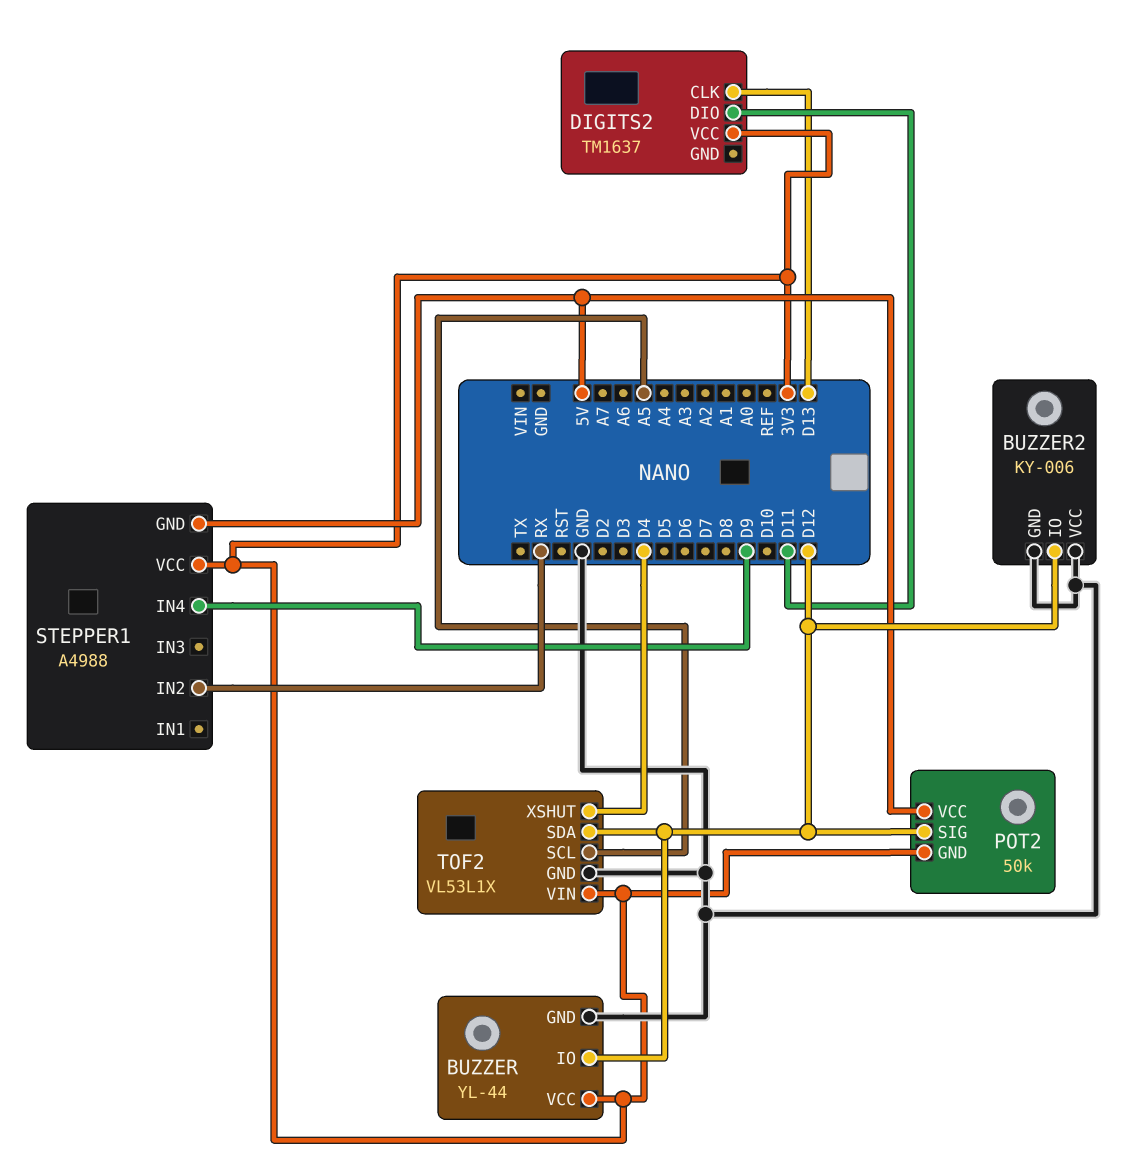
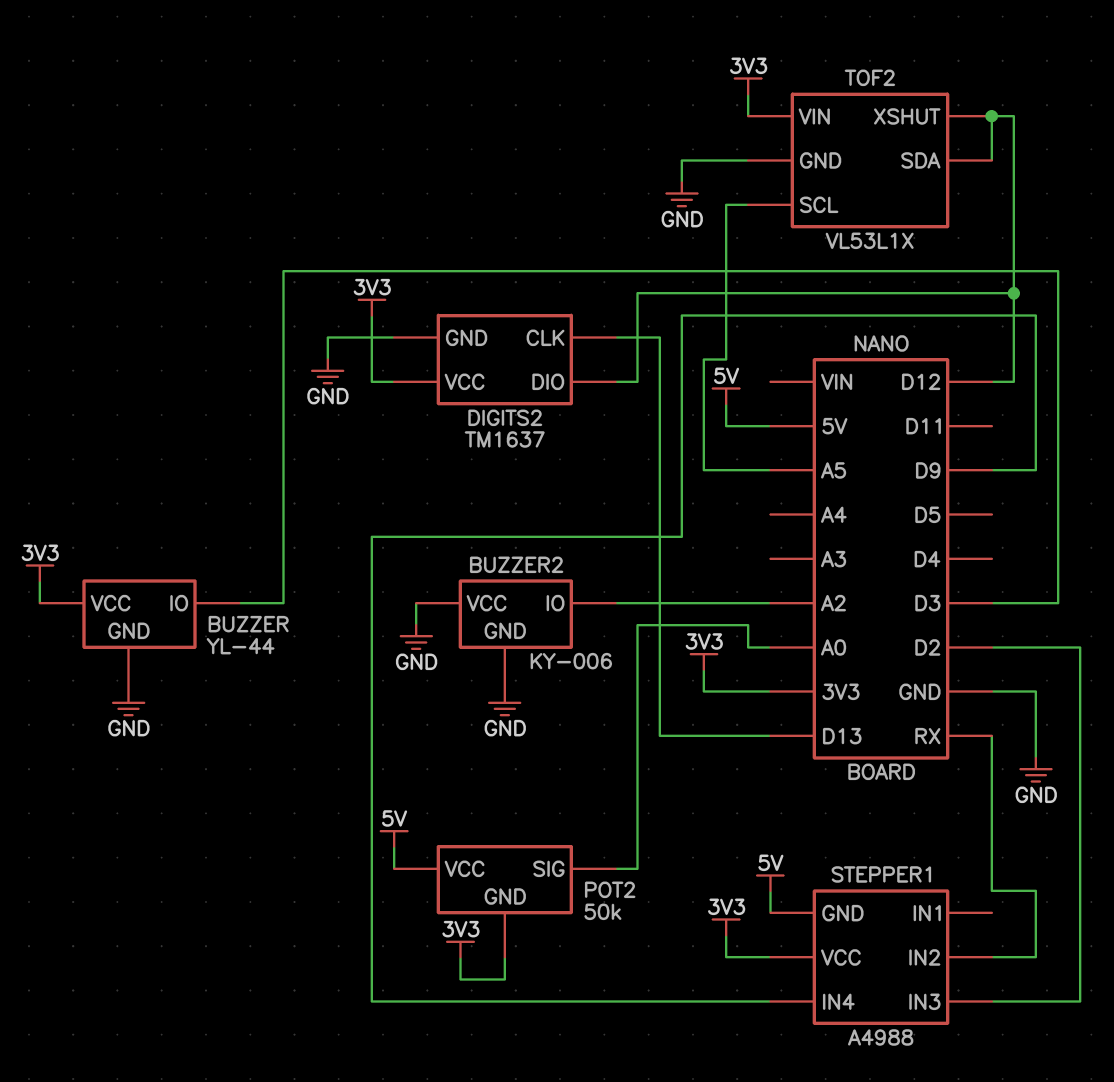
BUZZER pin IO: D12 -> D3
BUZZER2 pin IO: D12 -> A2
DIGITS2 pin DIO: D11 -> D12
DIGITS2 pin GND: none -> GND
POT2 pin SIG: D12 -> A0
STEPPER1 pin IN3: none -> D2
TOF2 pin XSHUT: D4 -> D12

